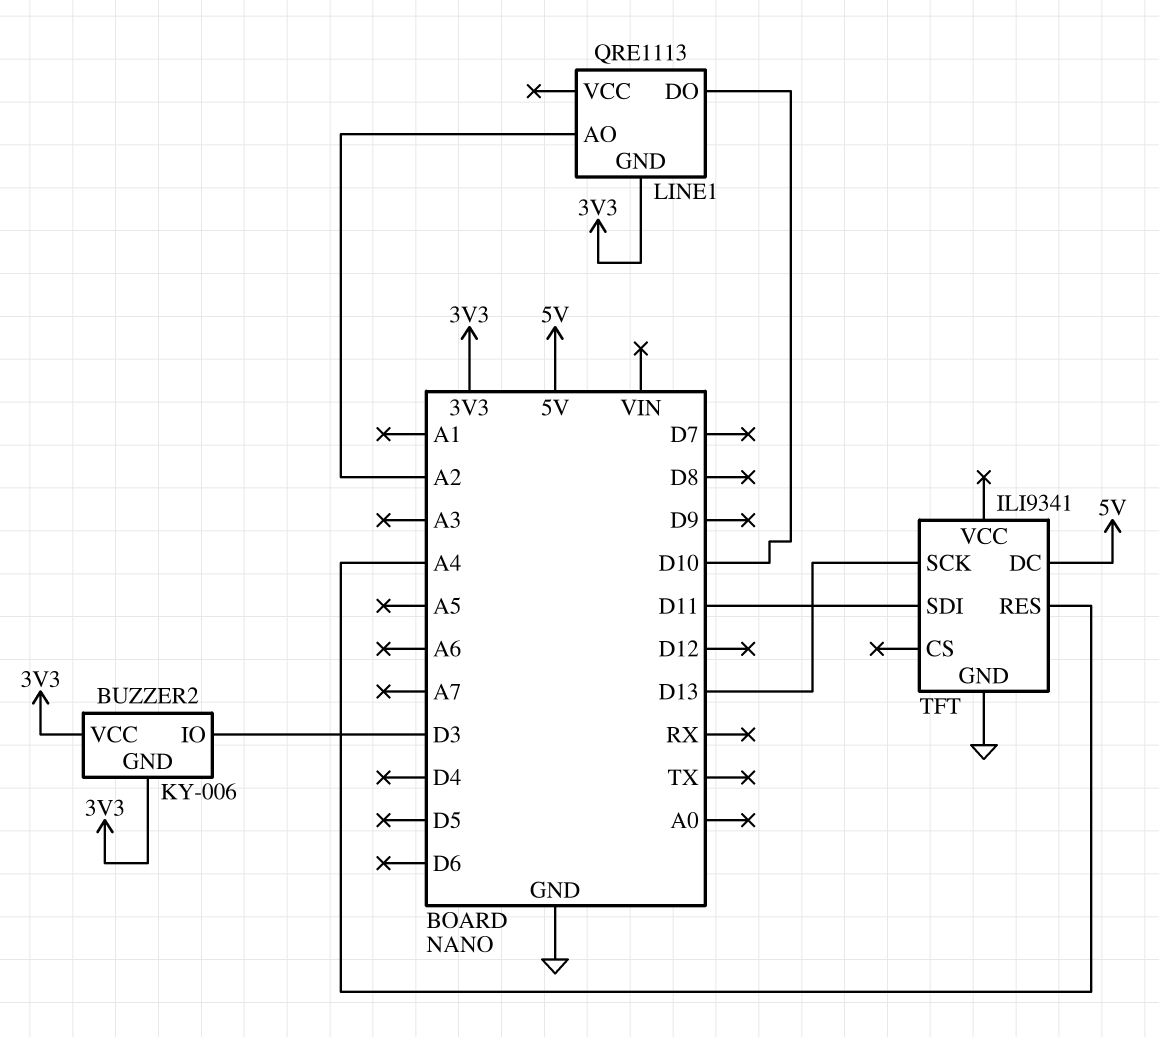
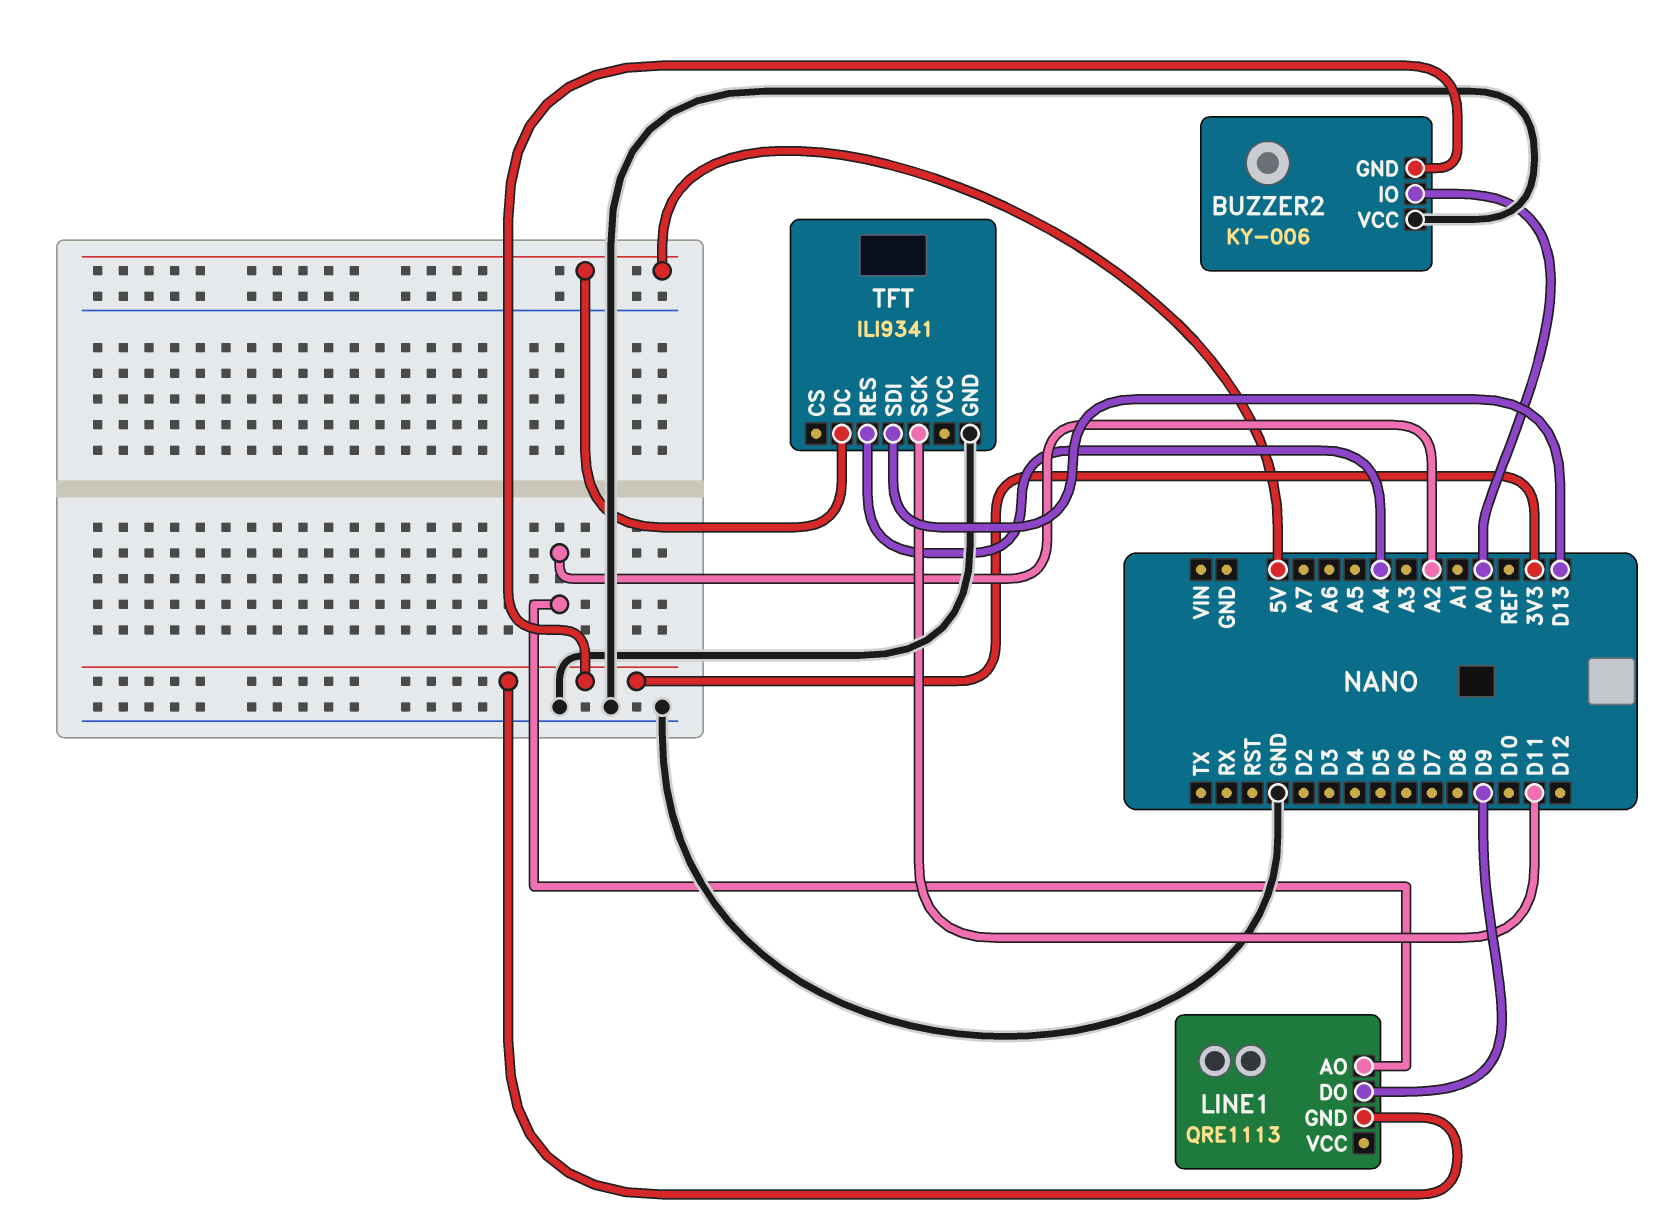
BUZZER2 pin IO: D3 -> A0
BUZZER2 pin VCC: 3V3 -> GND
LINE1 pin DO: D10 -> D9
TFT pin SCK: D13 -> D11
TFT pin SDI: D11 -> D13

